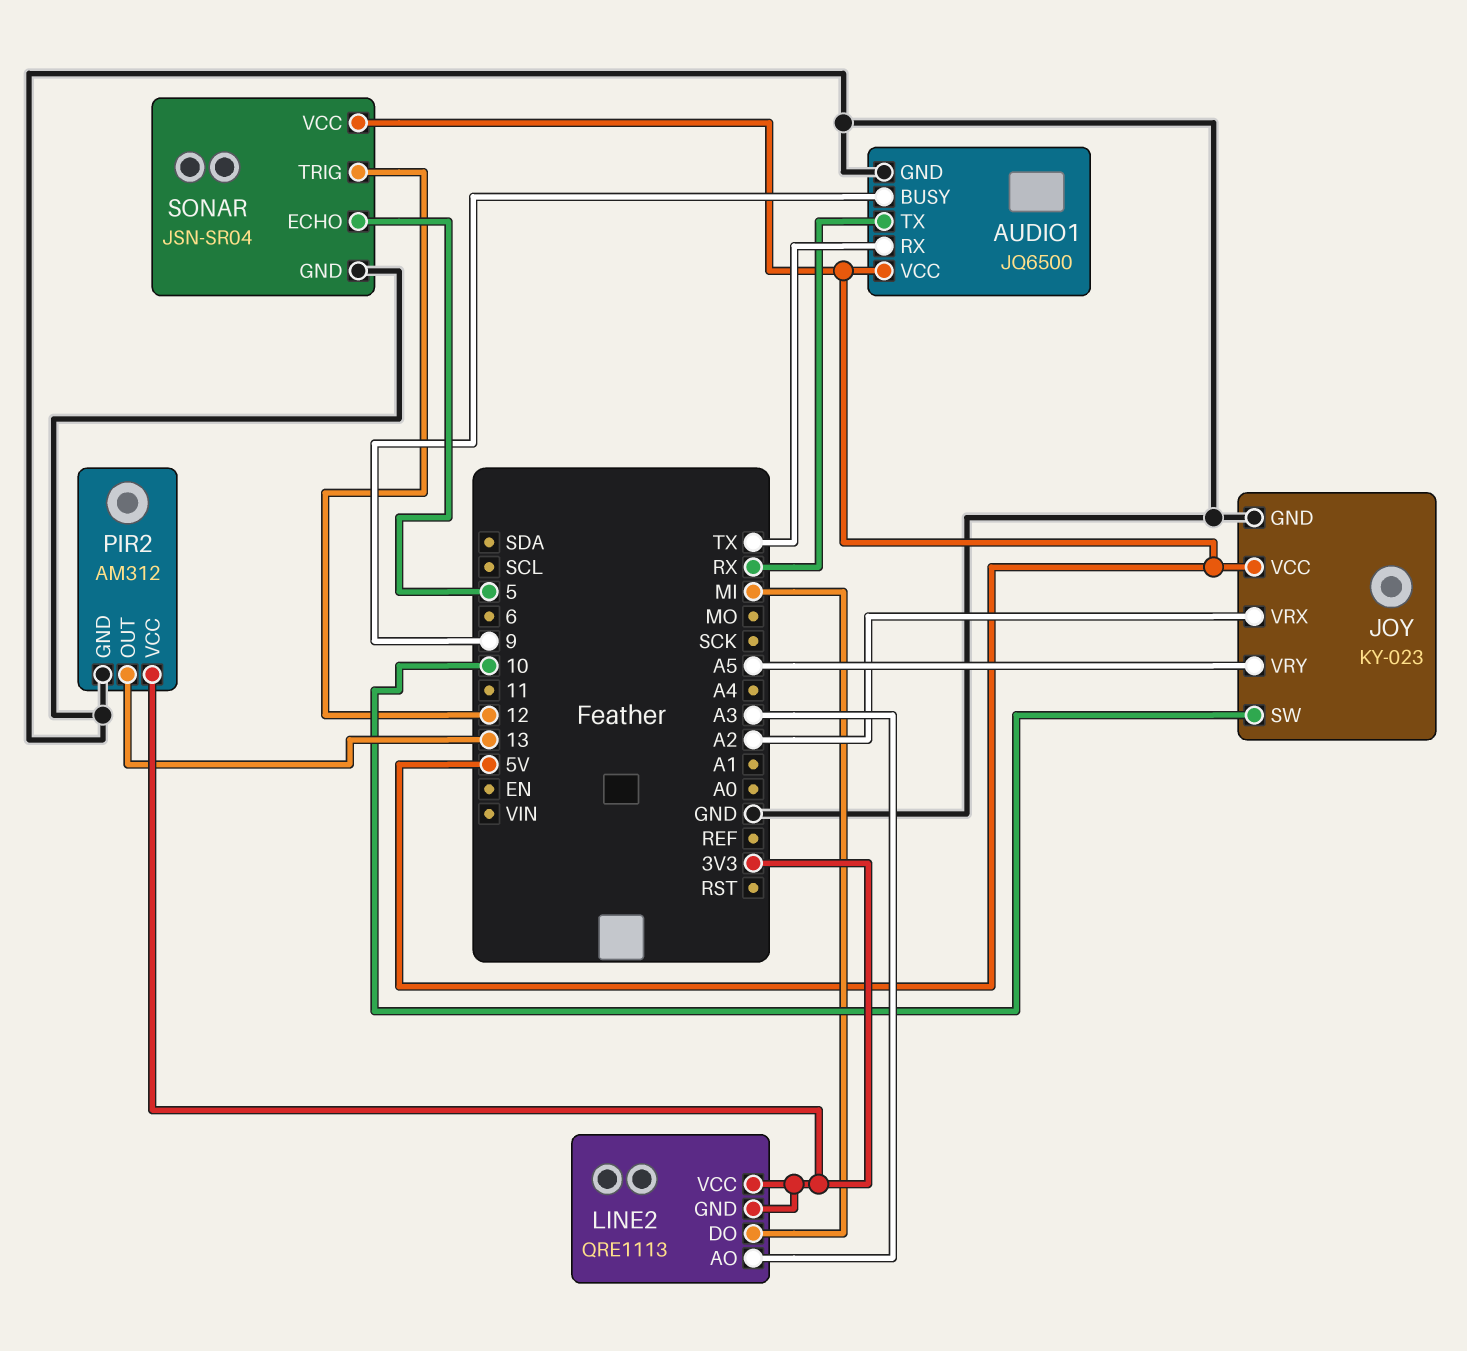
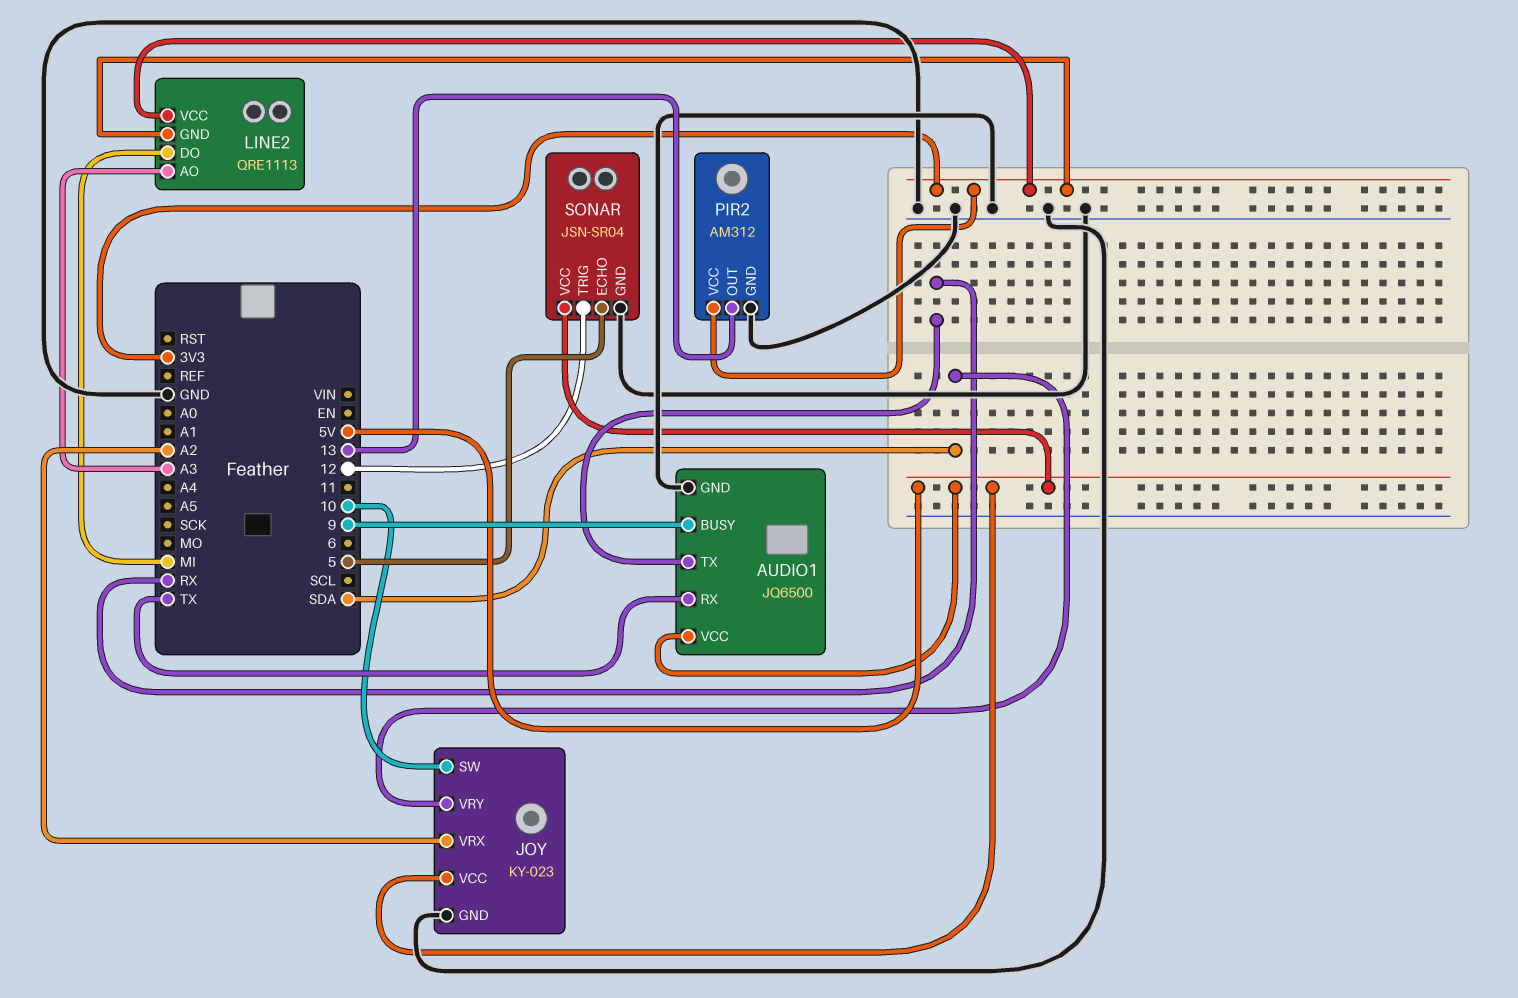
JOY pin VRY: A5 -> SDA

